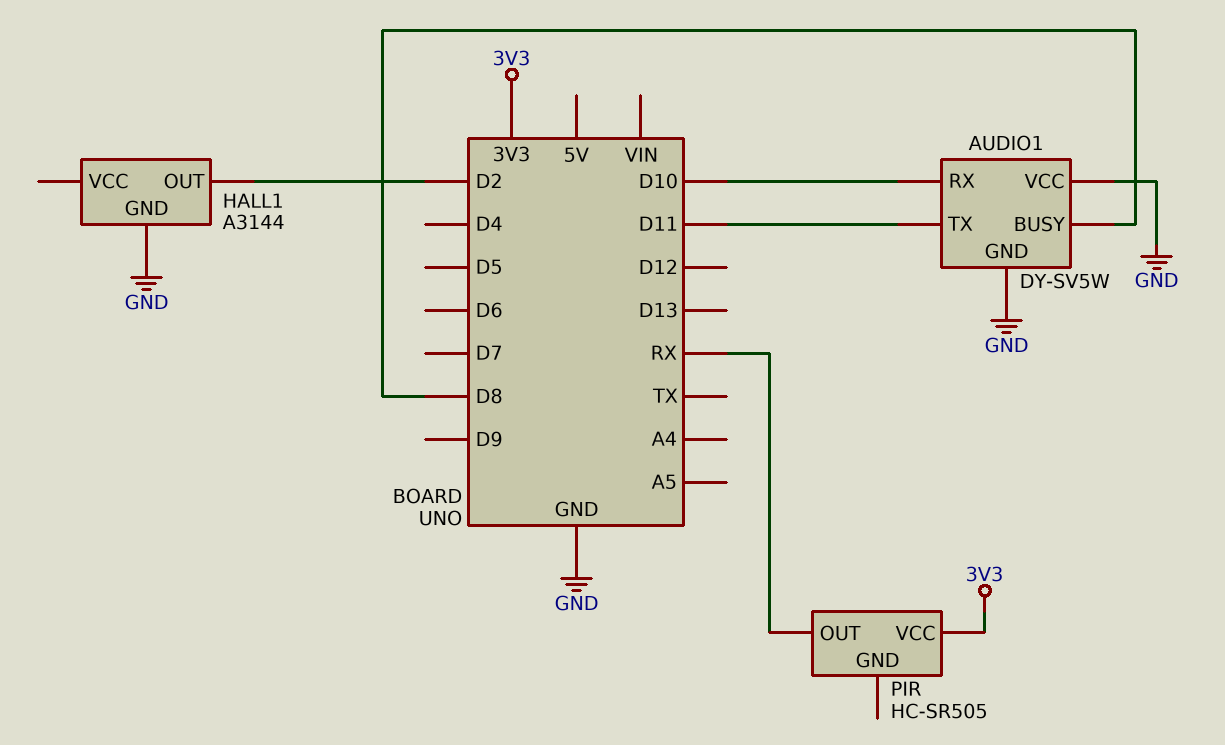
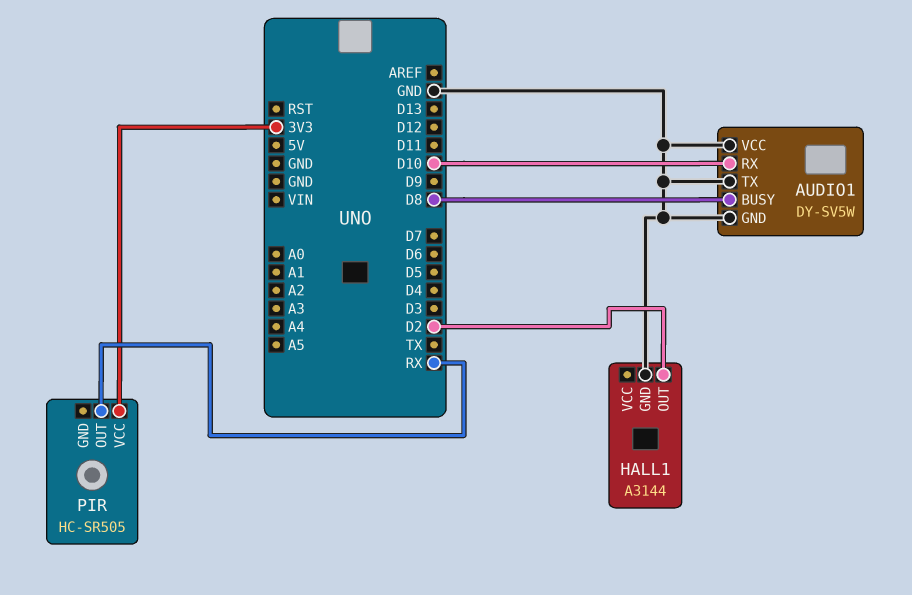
AUDIO1 pin TX: D11 -> GND

